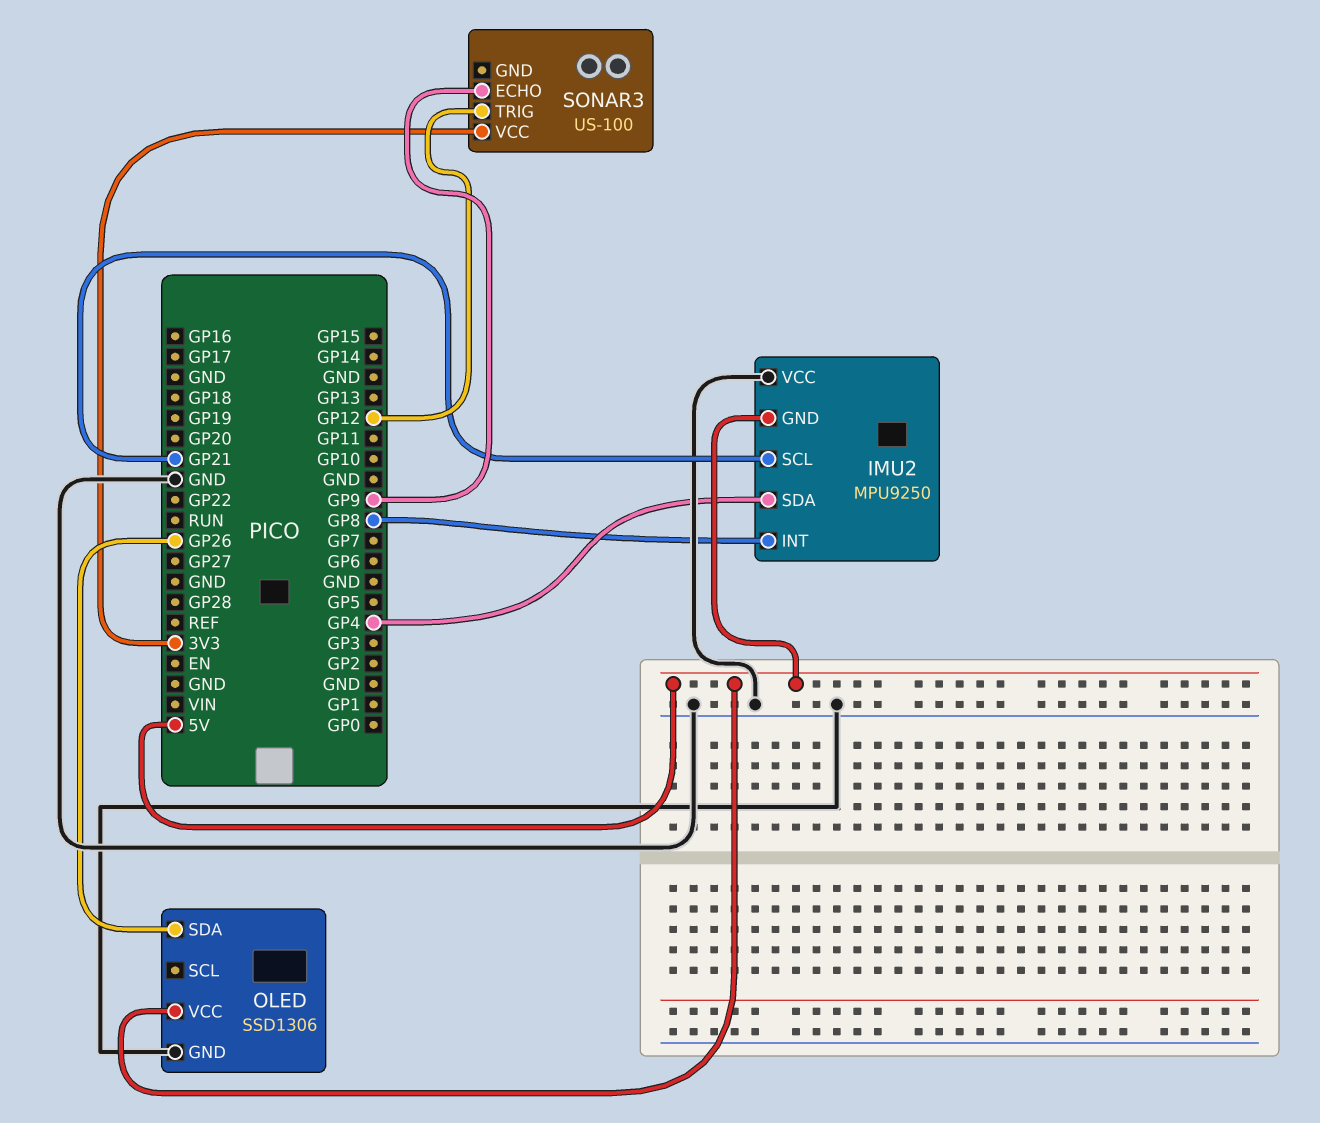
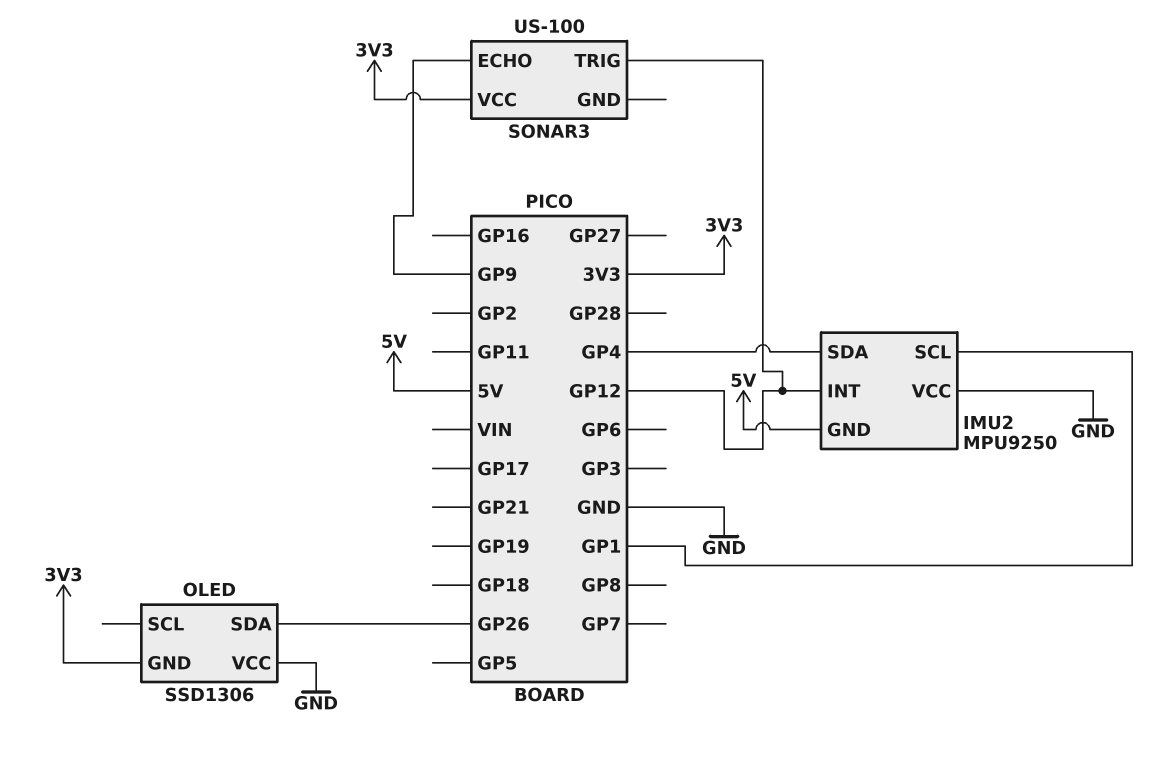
IMU2 pin INT: GP8 -> GP12
IMU2 pin SCL: GP21 -> GP1
OLED pin GND: GND -> 3V3
OLED pin VCC: 5V -> GND

